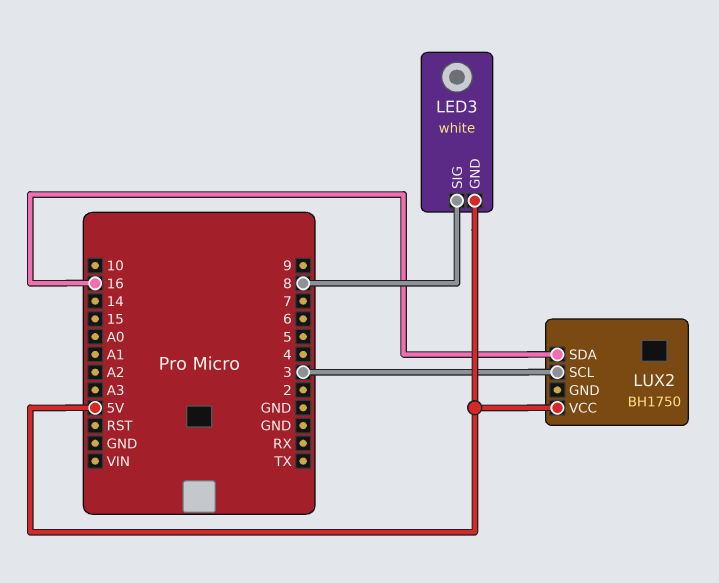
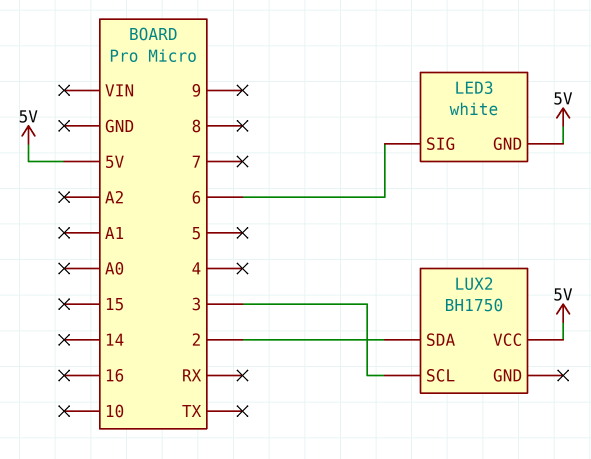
LED3 pin SIG: 8 -> 6
LUX2 pin SDA: 16 -> 2

